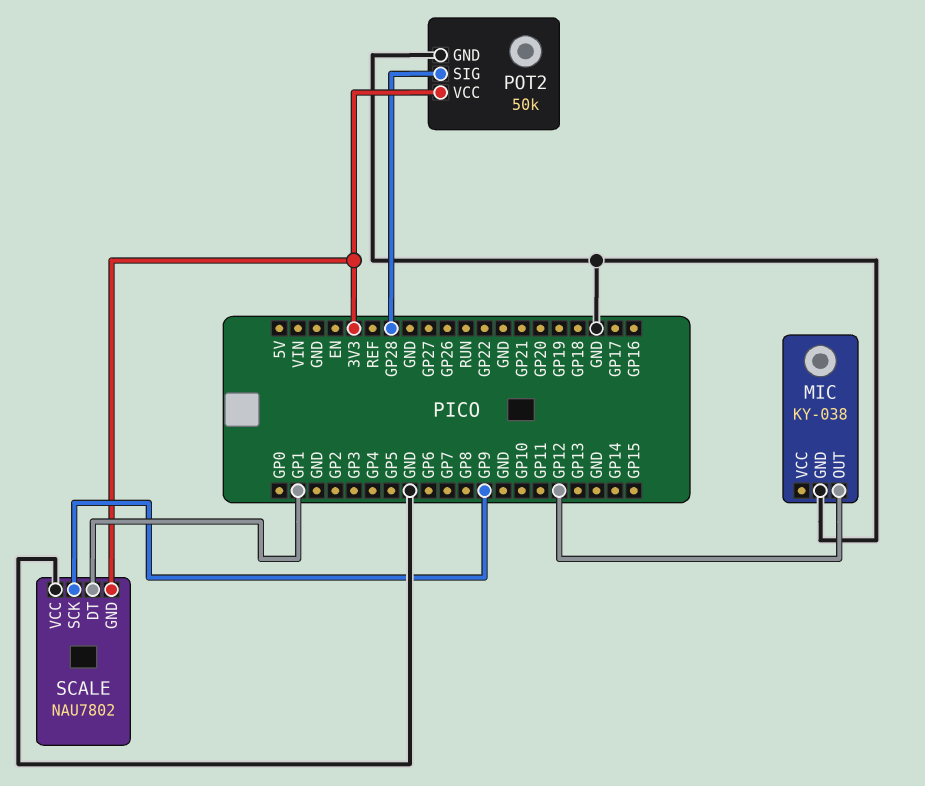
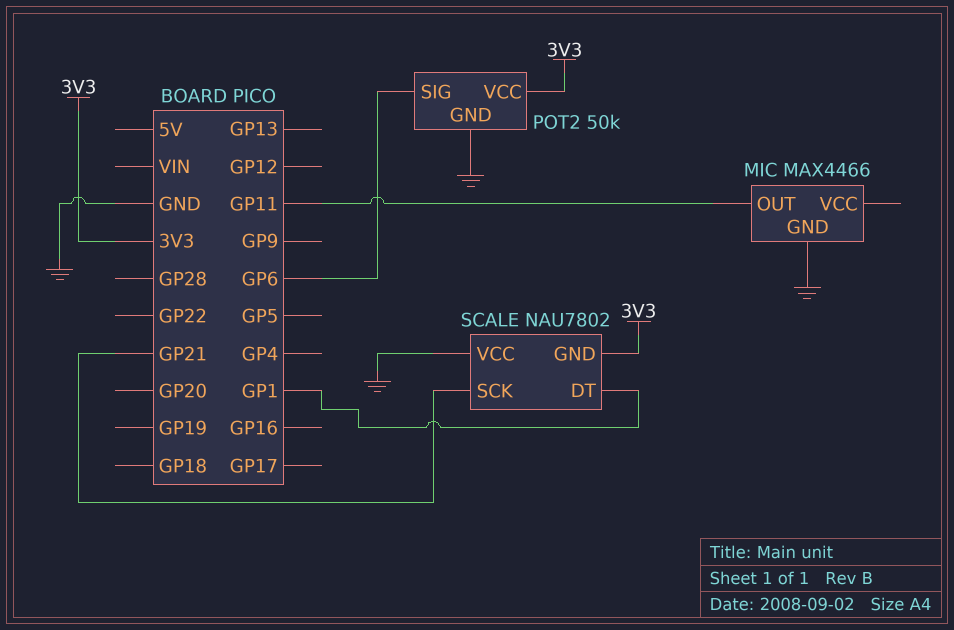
MIC: KY-038 -> MAX4466
MIC pin OUT: GP12 -> GP11
POT2 pin SIG: GP28 -> GP6
SCALE pin SCK: GP9 -> GP21

